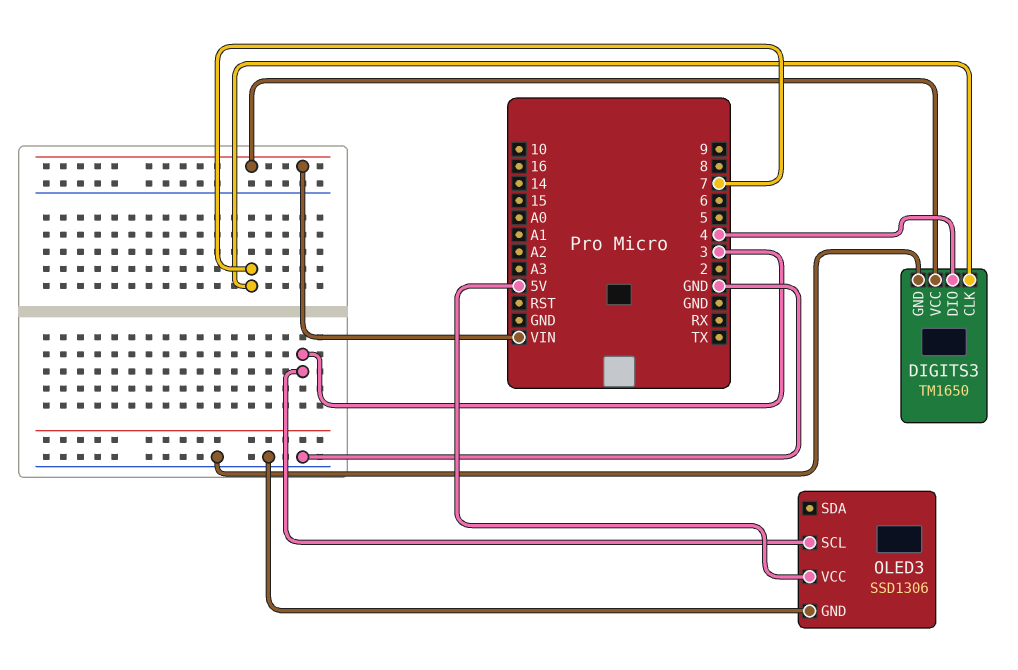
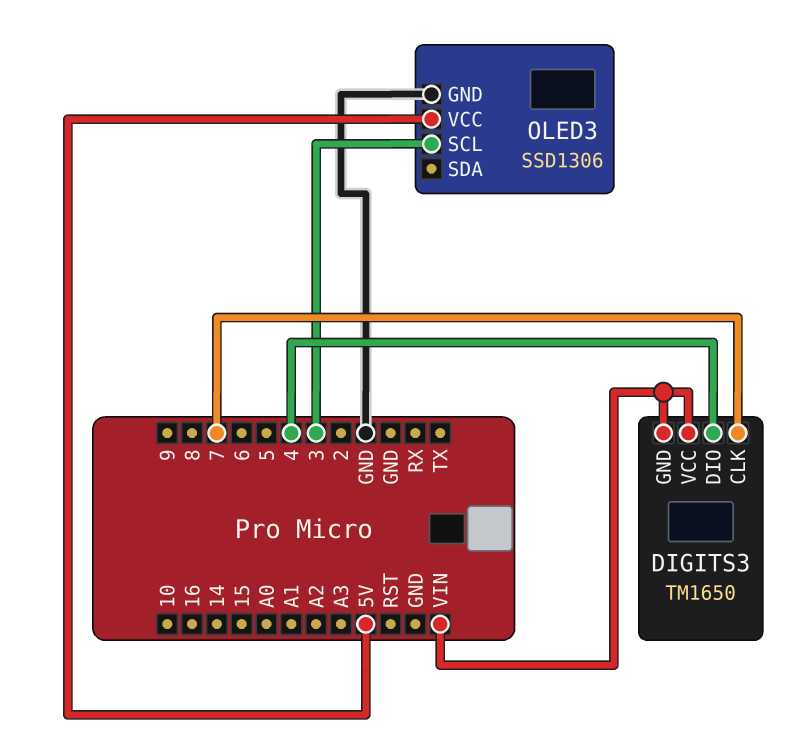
DIGITS3 pin GND: GND -> VIN

